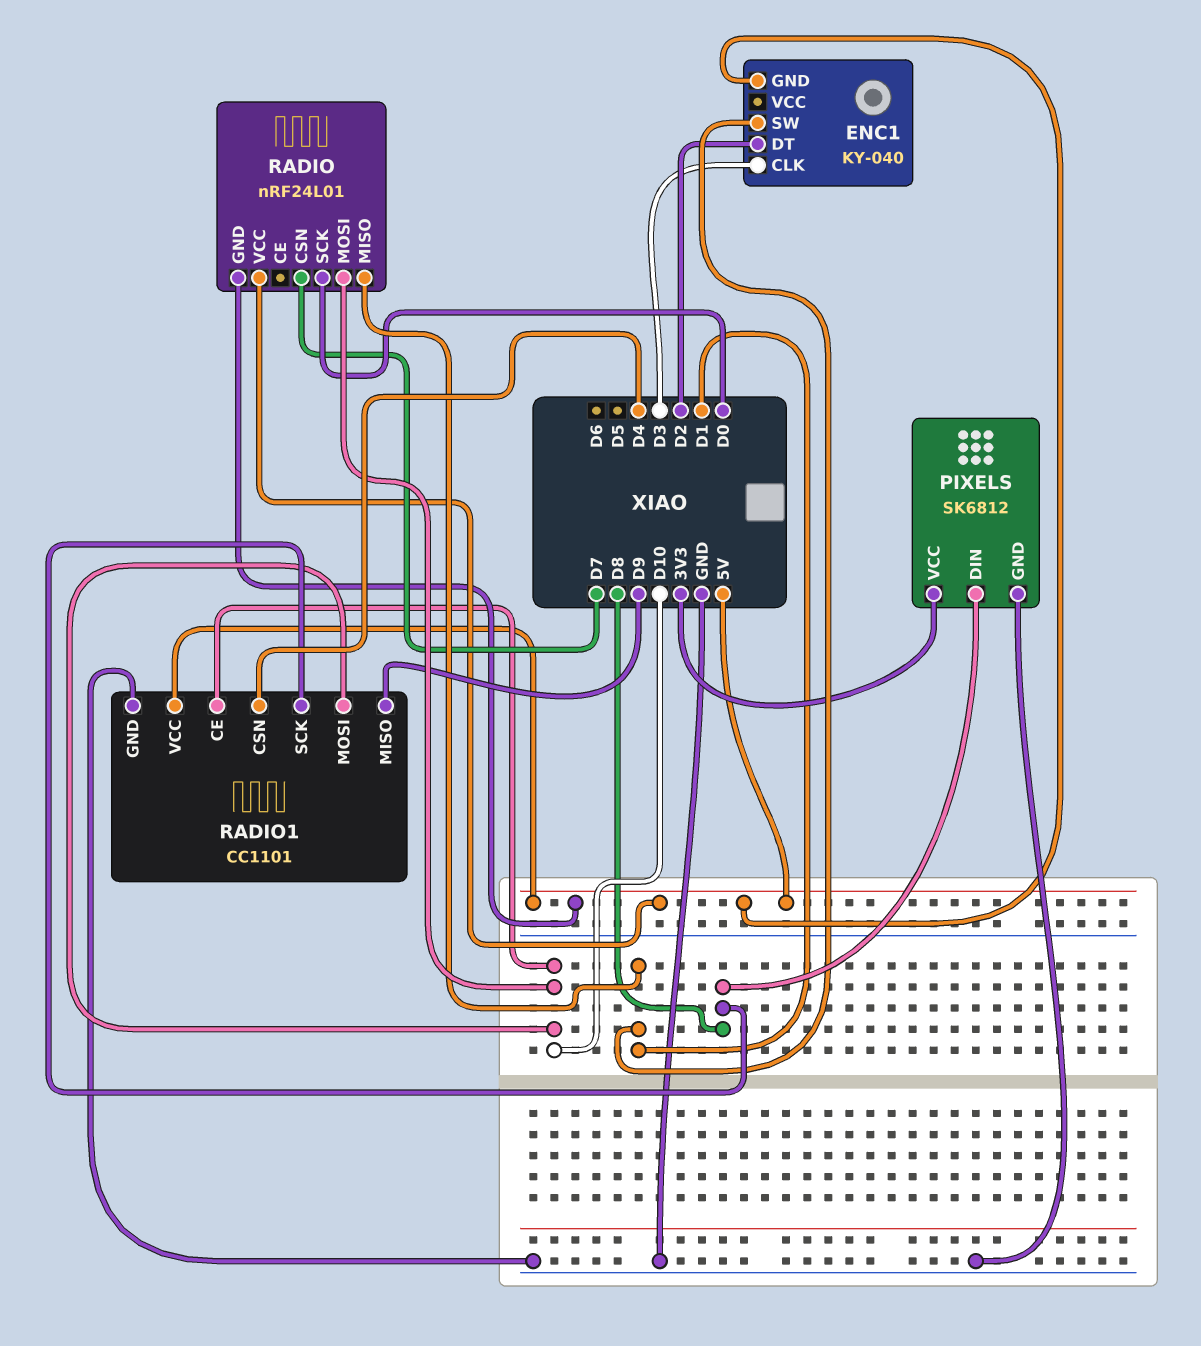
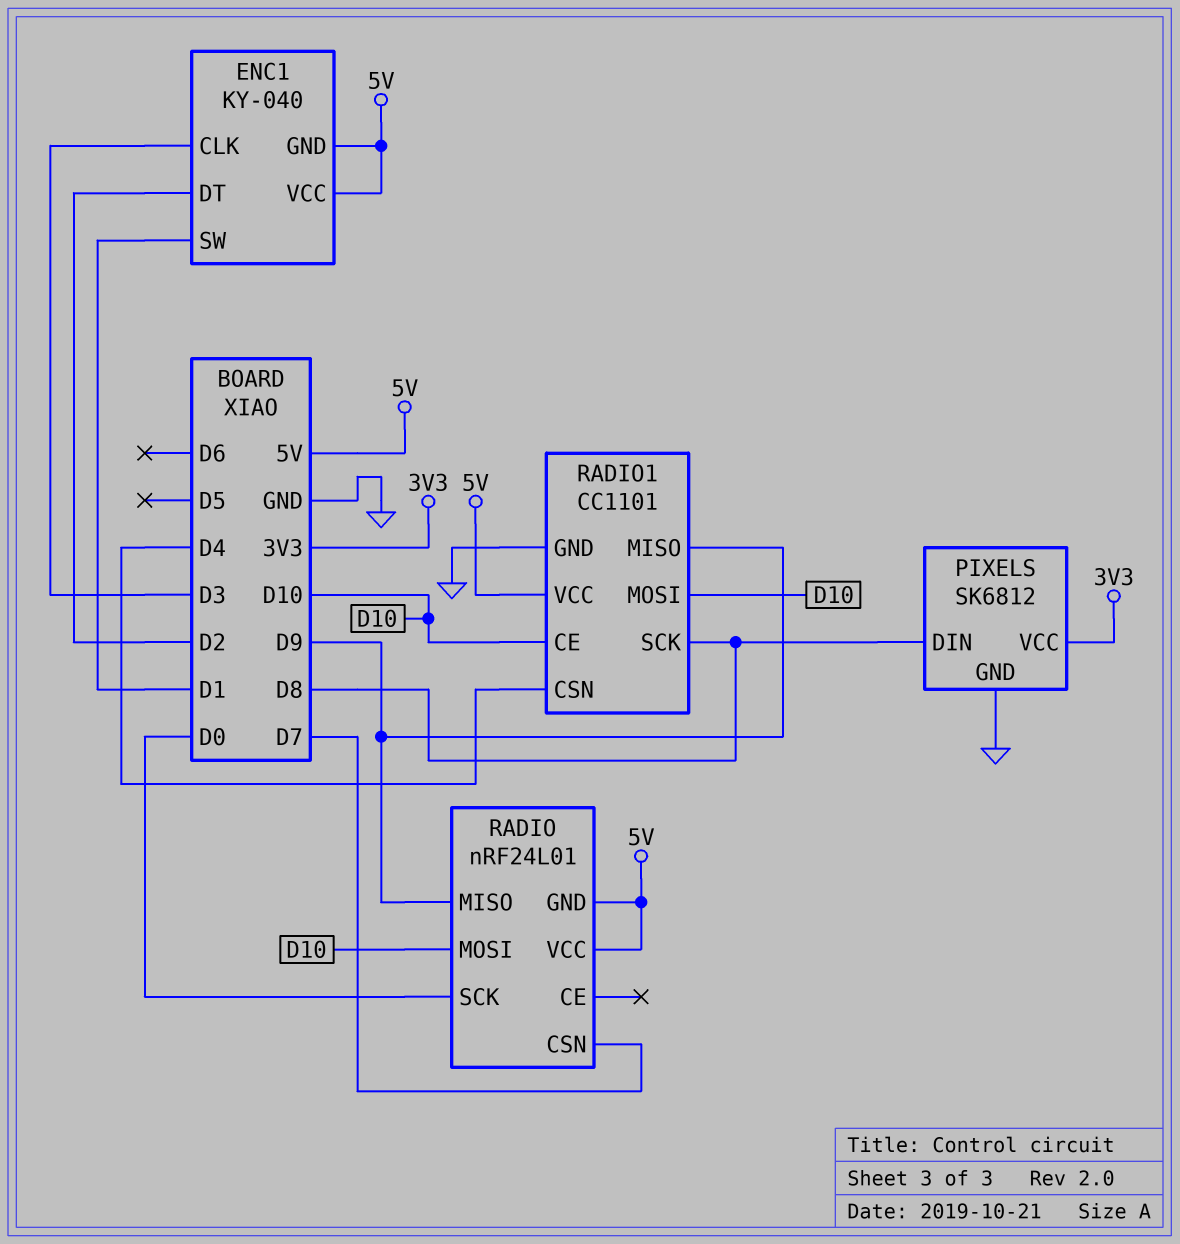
ENC1 pin VCC: none -> 5V
RADIO pin MISO: D1 -> D9

